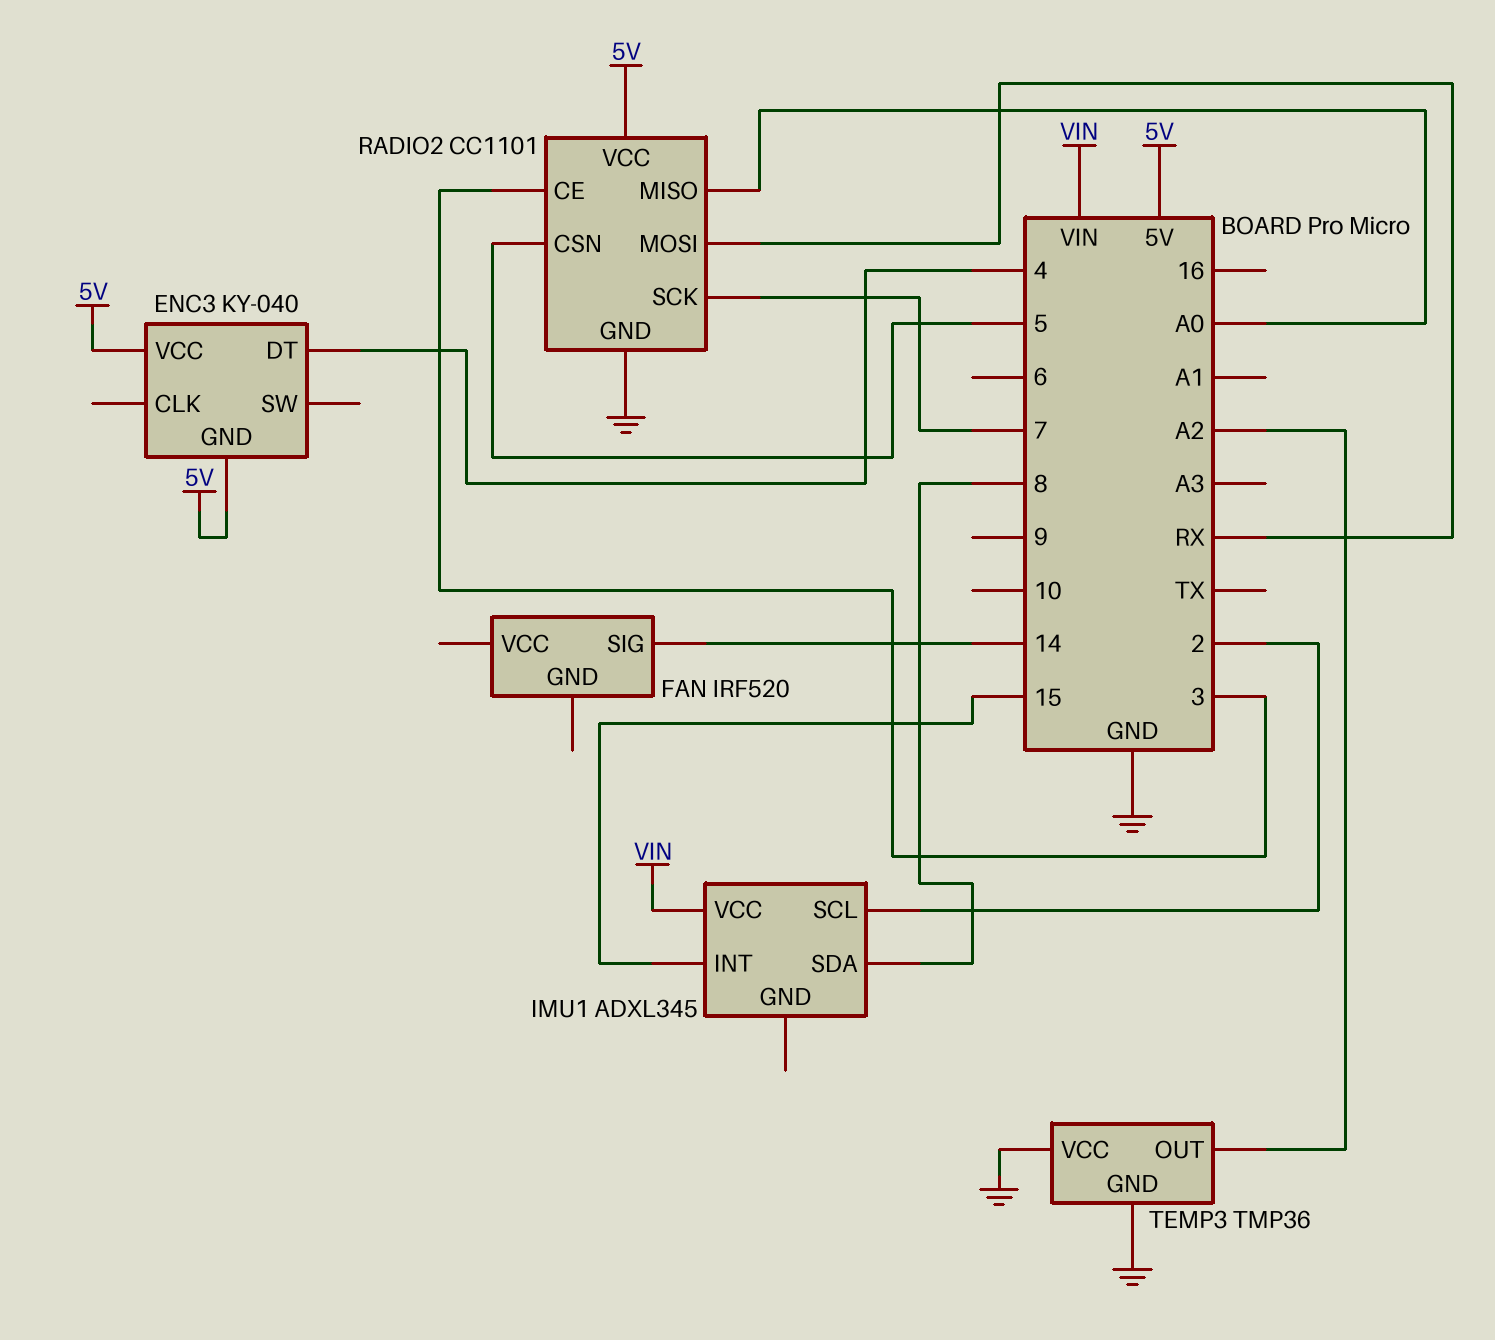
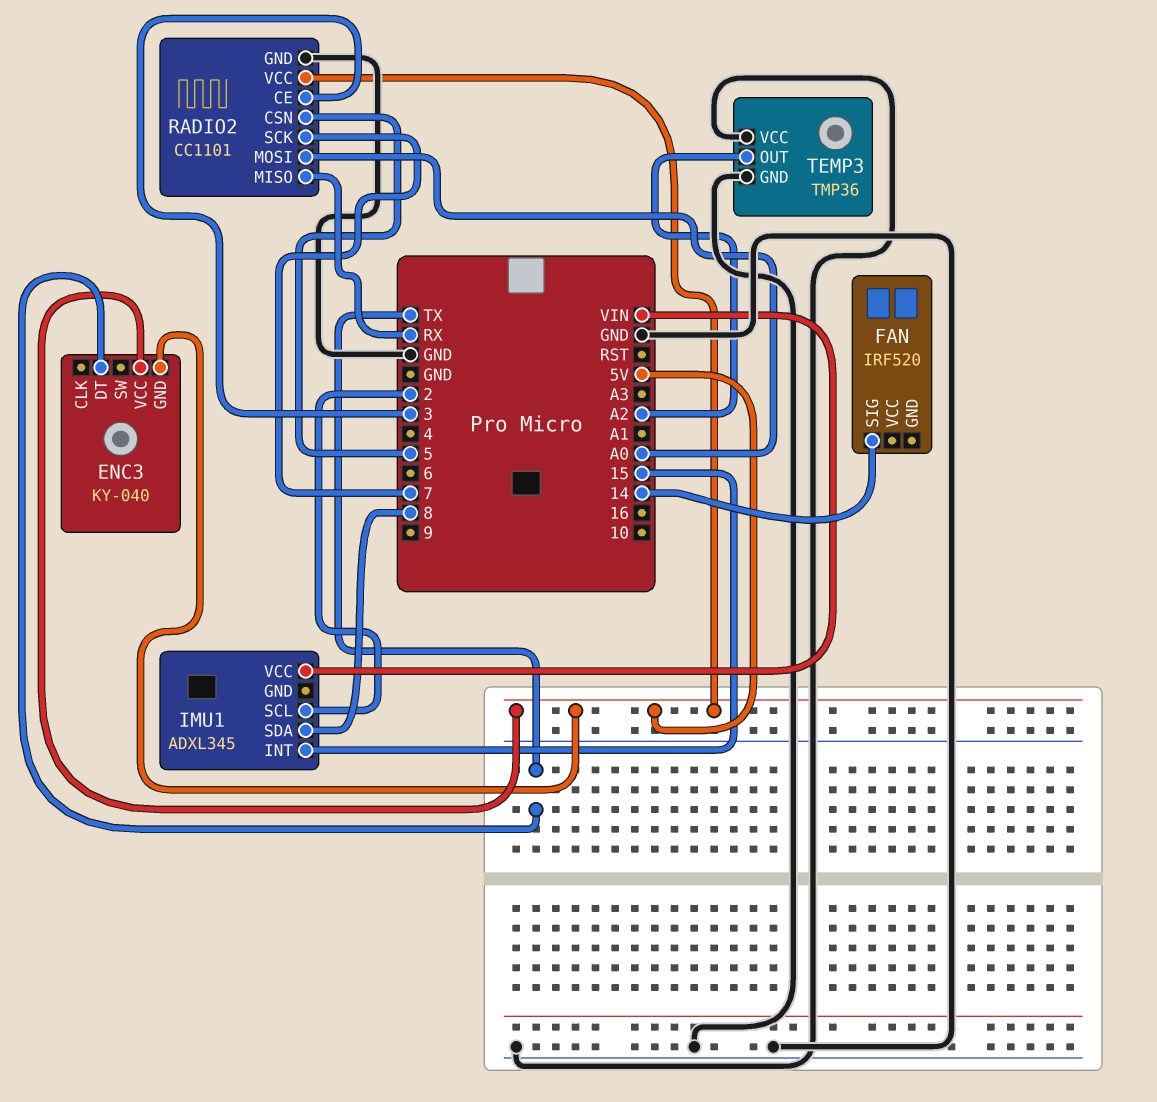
ENC3 pin DT: 4 -> TX
RADIO2 pin MISO: A0 -> RX
RADIO2 pin MOSI: RX -> A0

